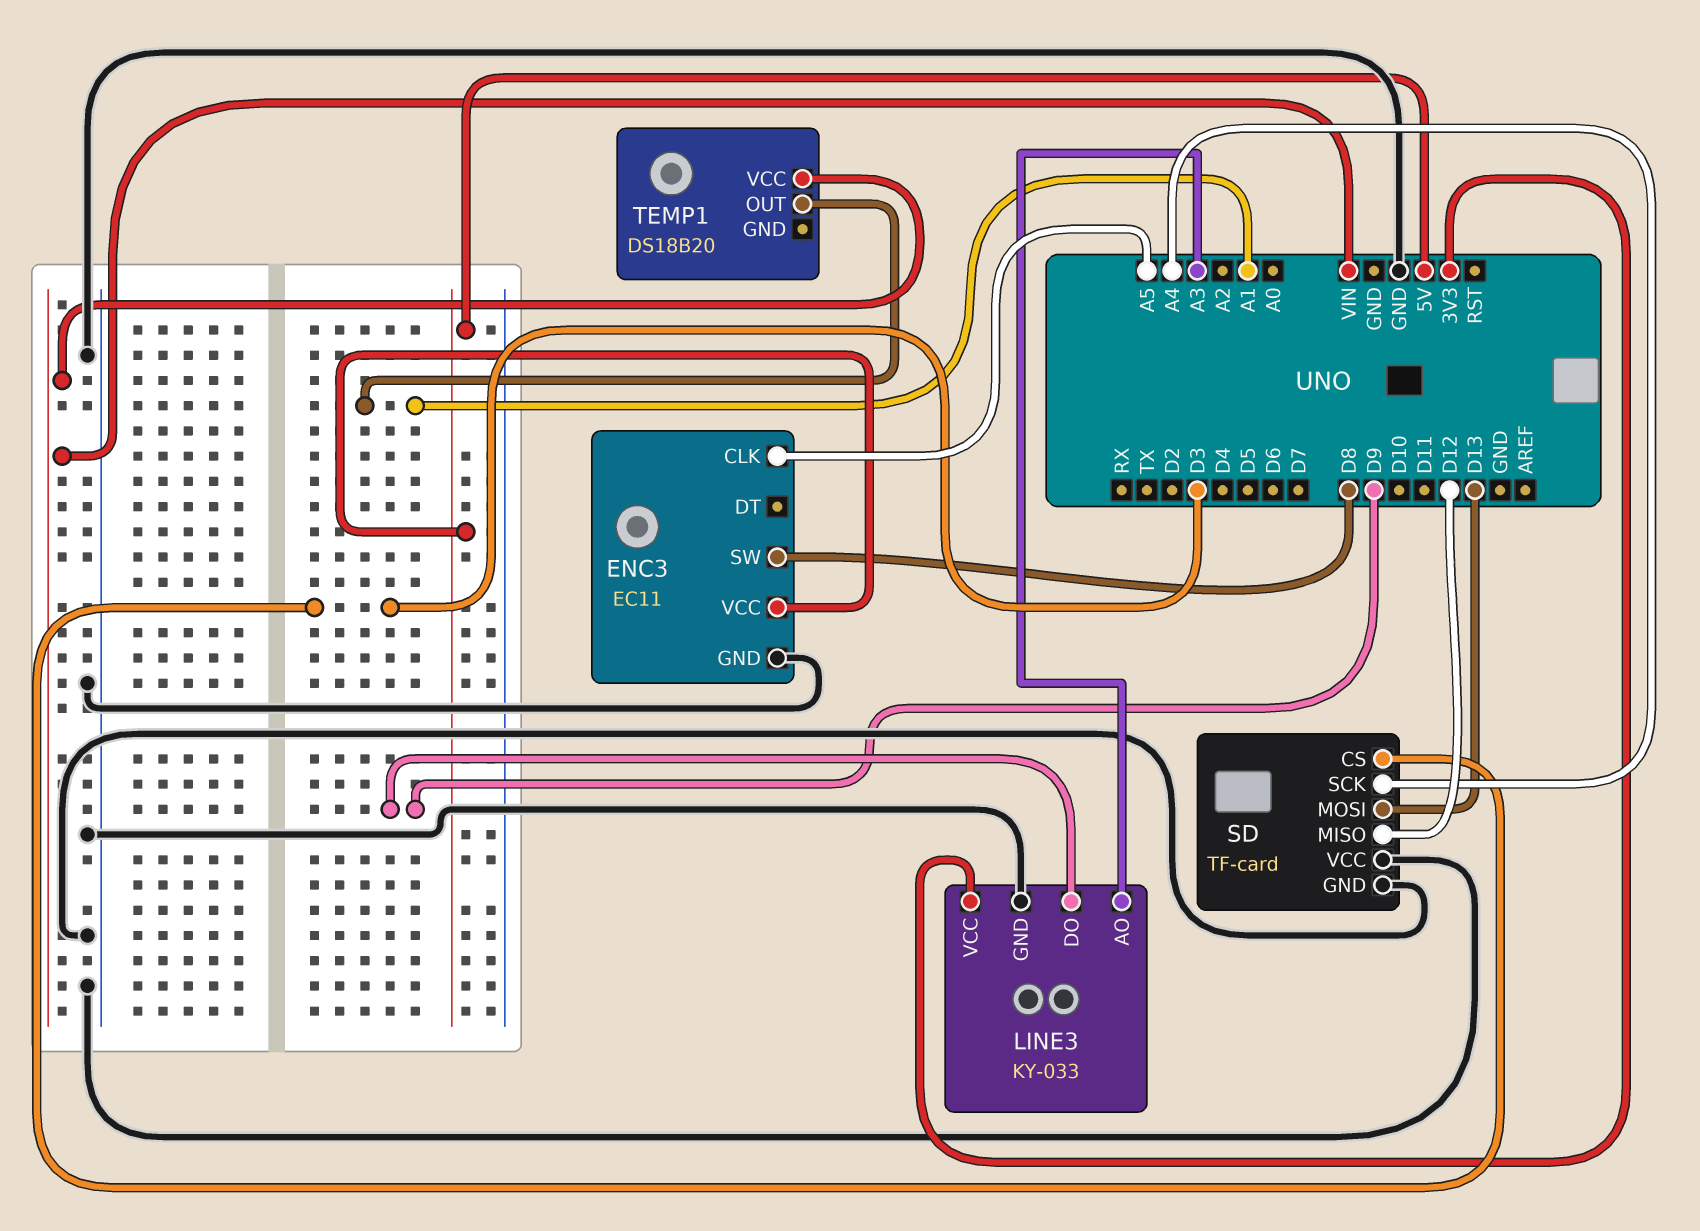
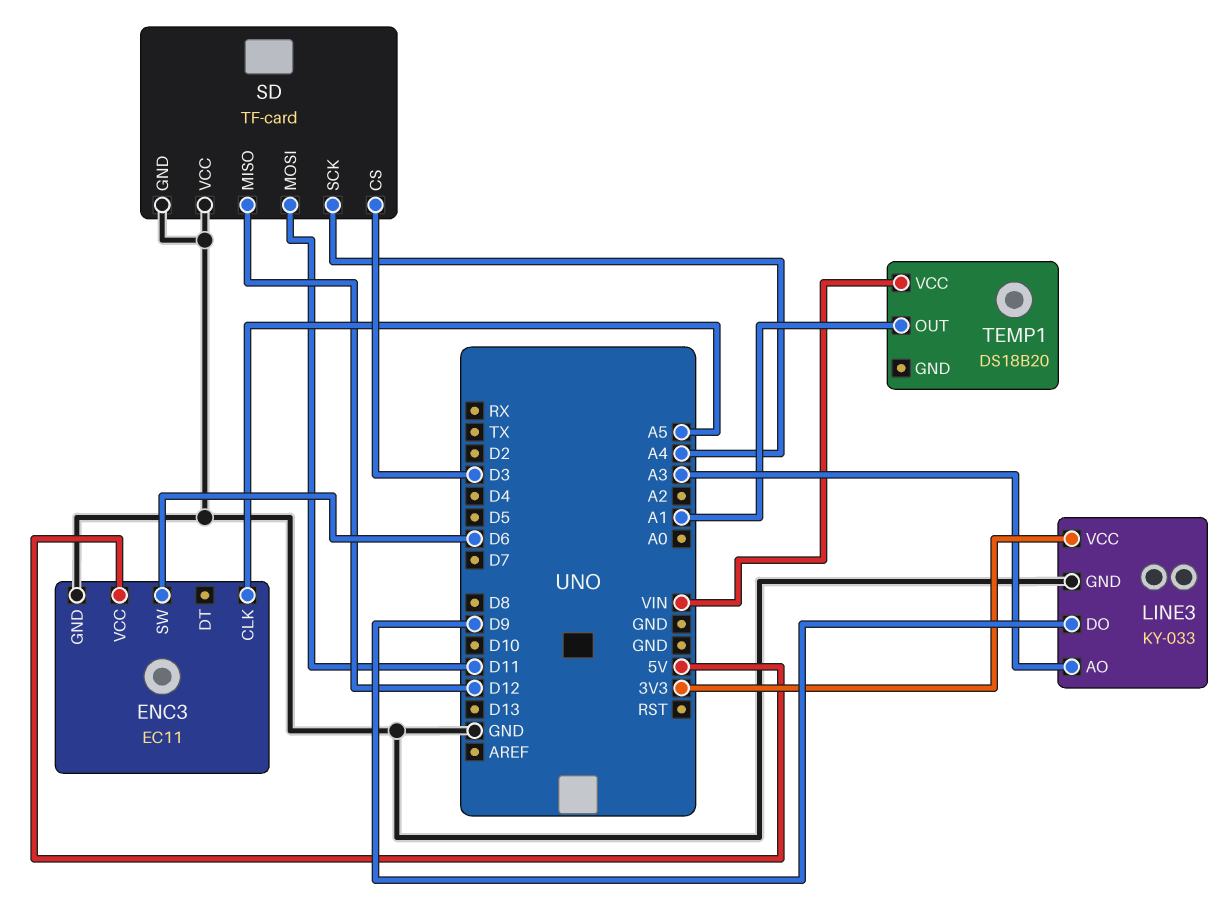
ENC3 pin SW: D8 -> D6
SD pin MOSI: D13 -> D11

